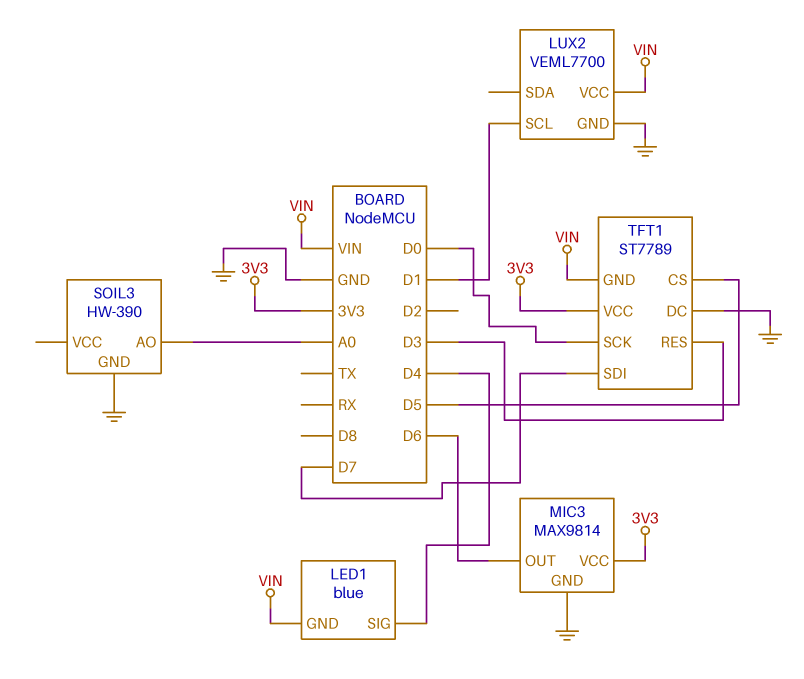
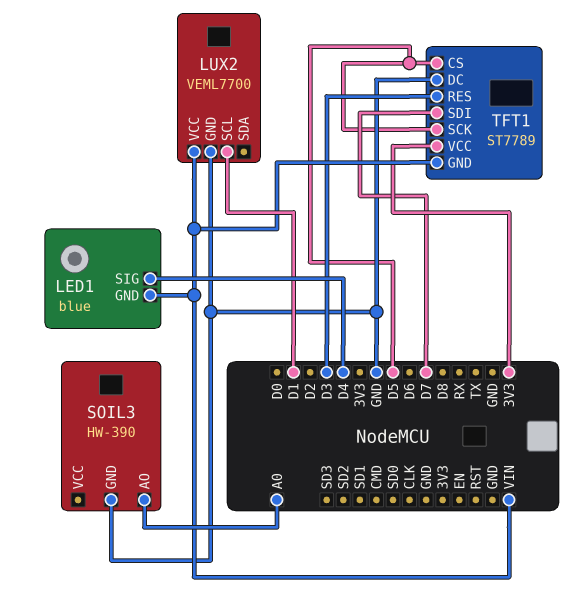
MIC3: MAX9814 -> none
MIC3 pin GND: GND -> none
MIC3 pin OUT: D6 -> none
MIC3 pin VCC: 3V3 -> none
TFT1 pin SCK: D0 -> D5

